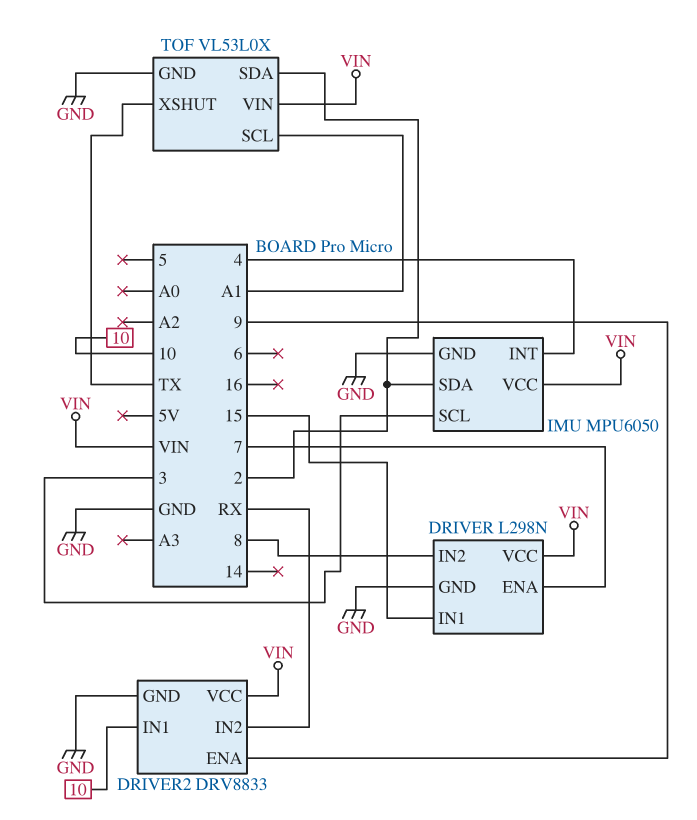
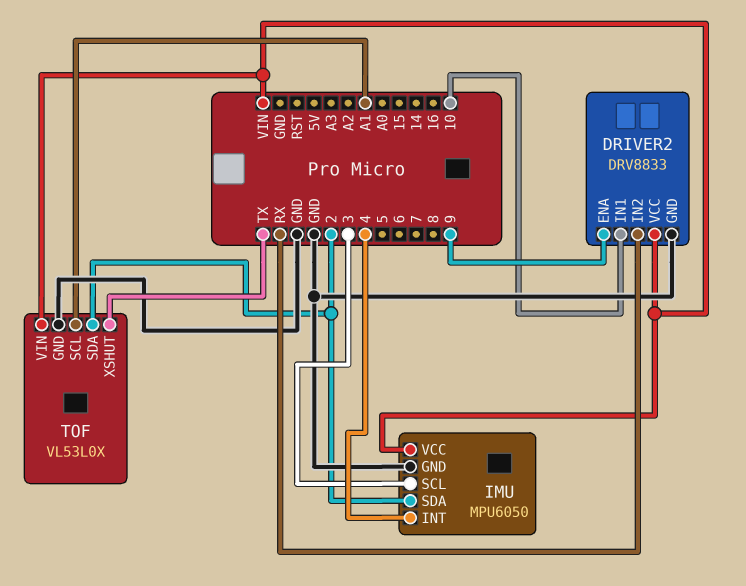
DRIVER: L298N -> none
DRIVER pin ENA: 7 -> none
DRIVER pin GND: GND -> none
DRIVER pin IN1: 15 -> none
DRIVER pin IN2: 8 -> none
DRIVER pin VCC: VIN -> none

